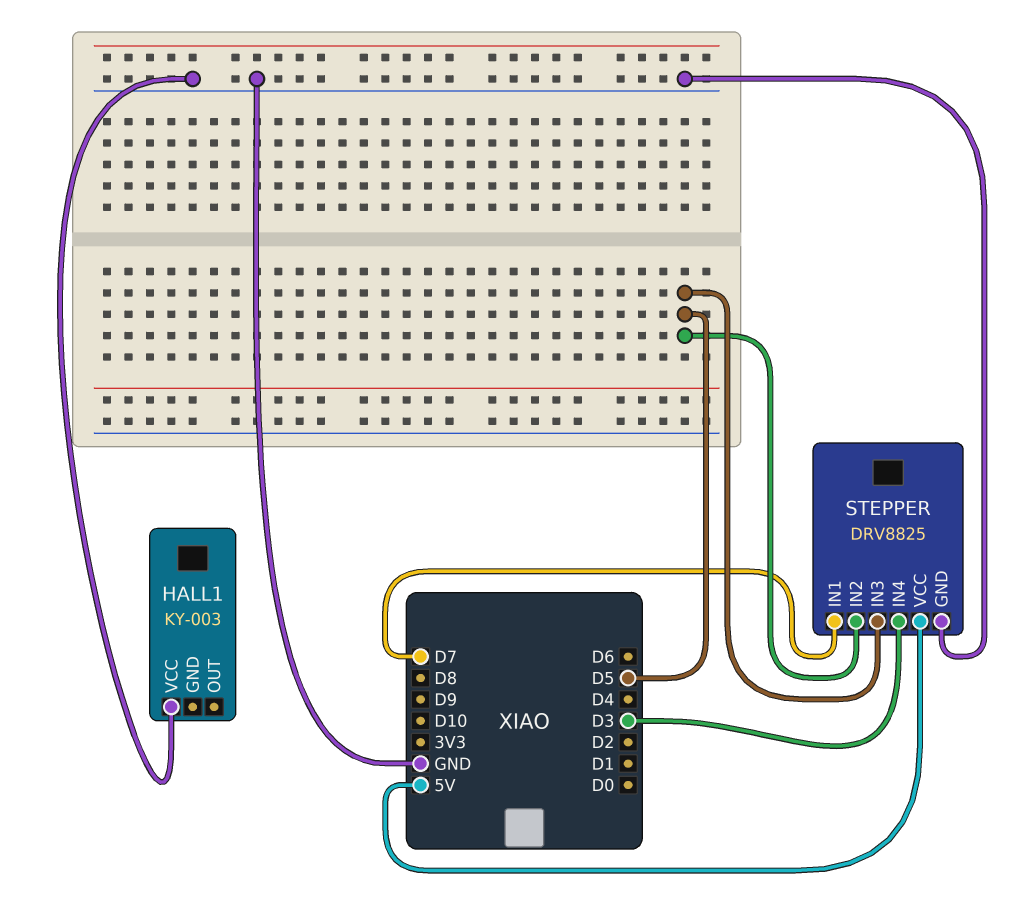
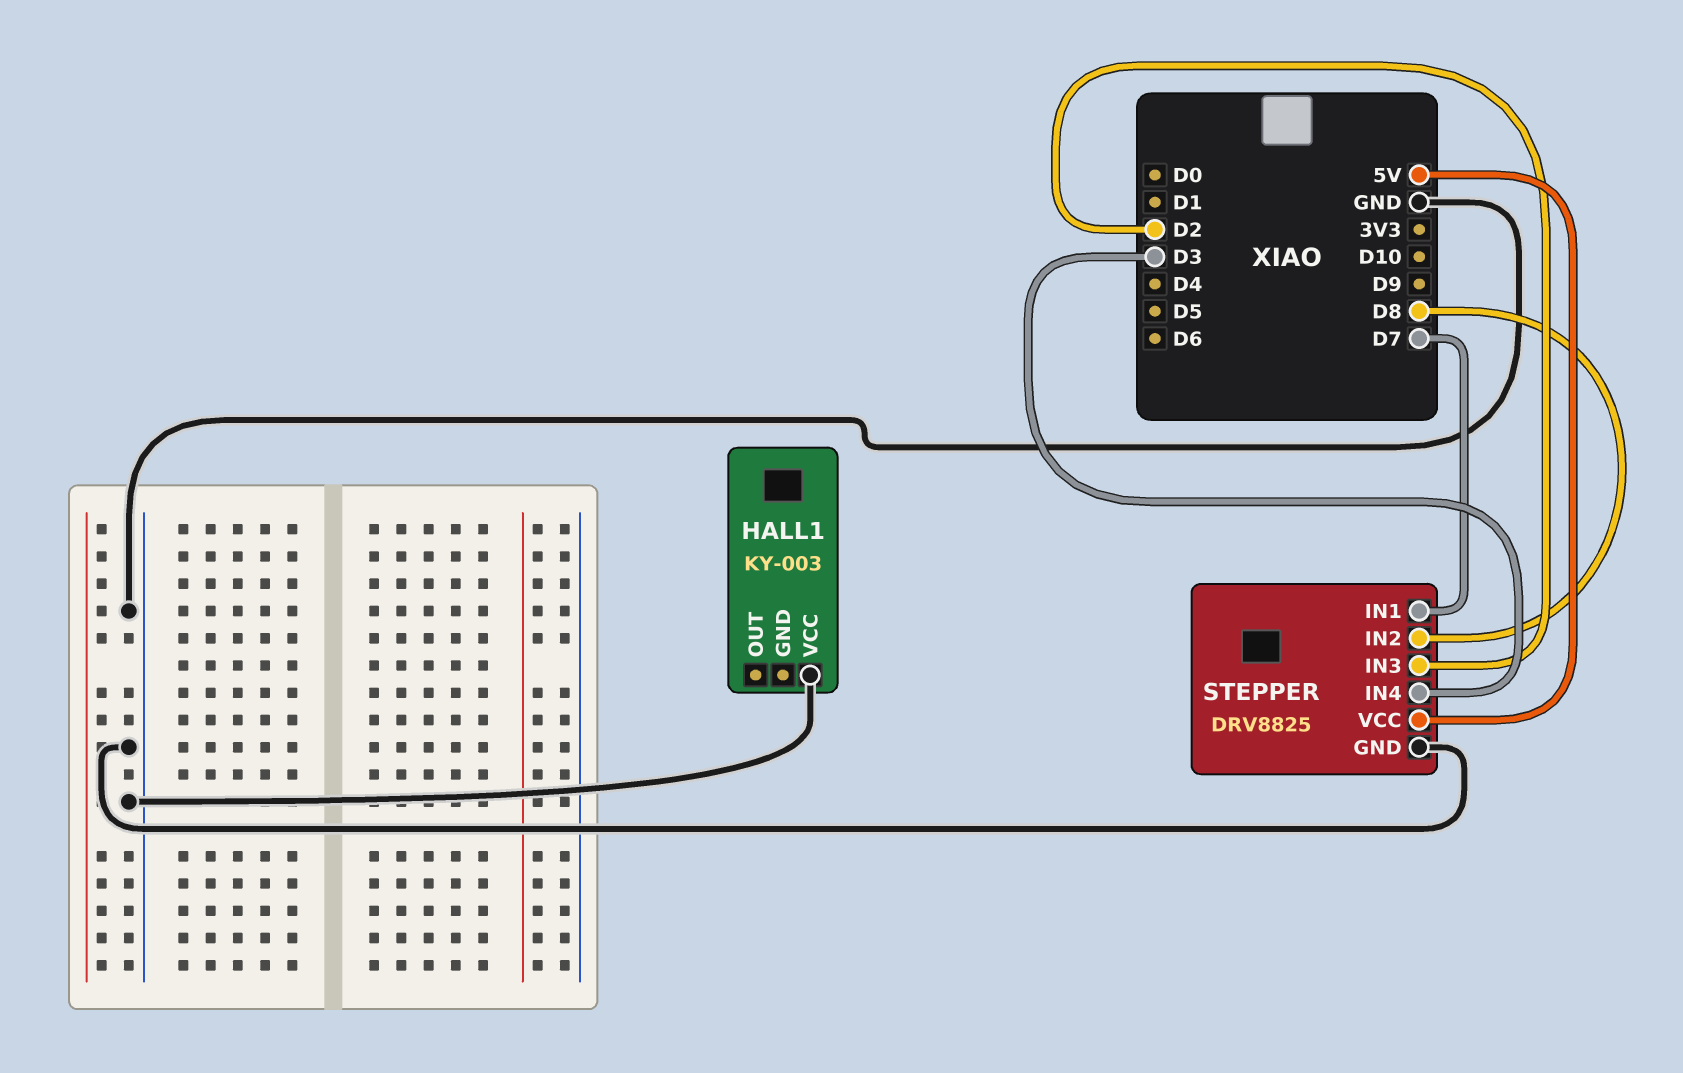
STEPPER pin IN2: D5 -> D8
STEPPER pin IN3: D5 -> D2

